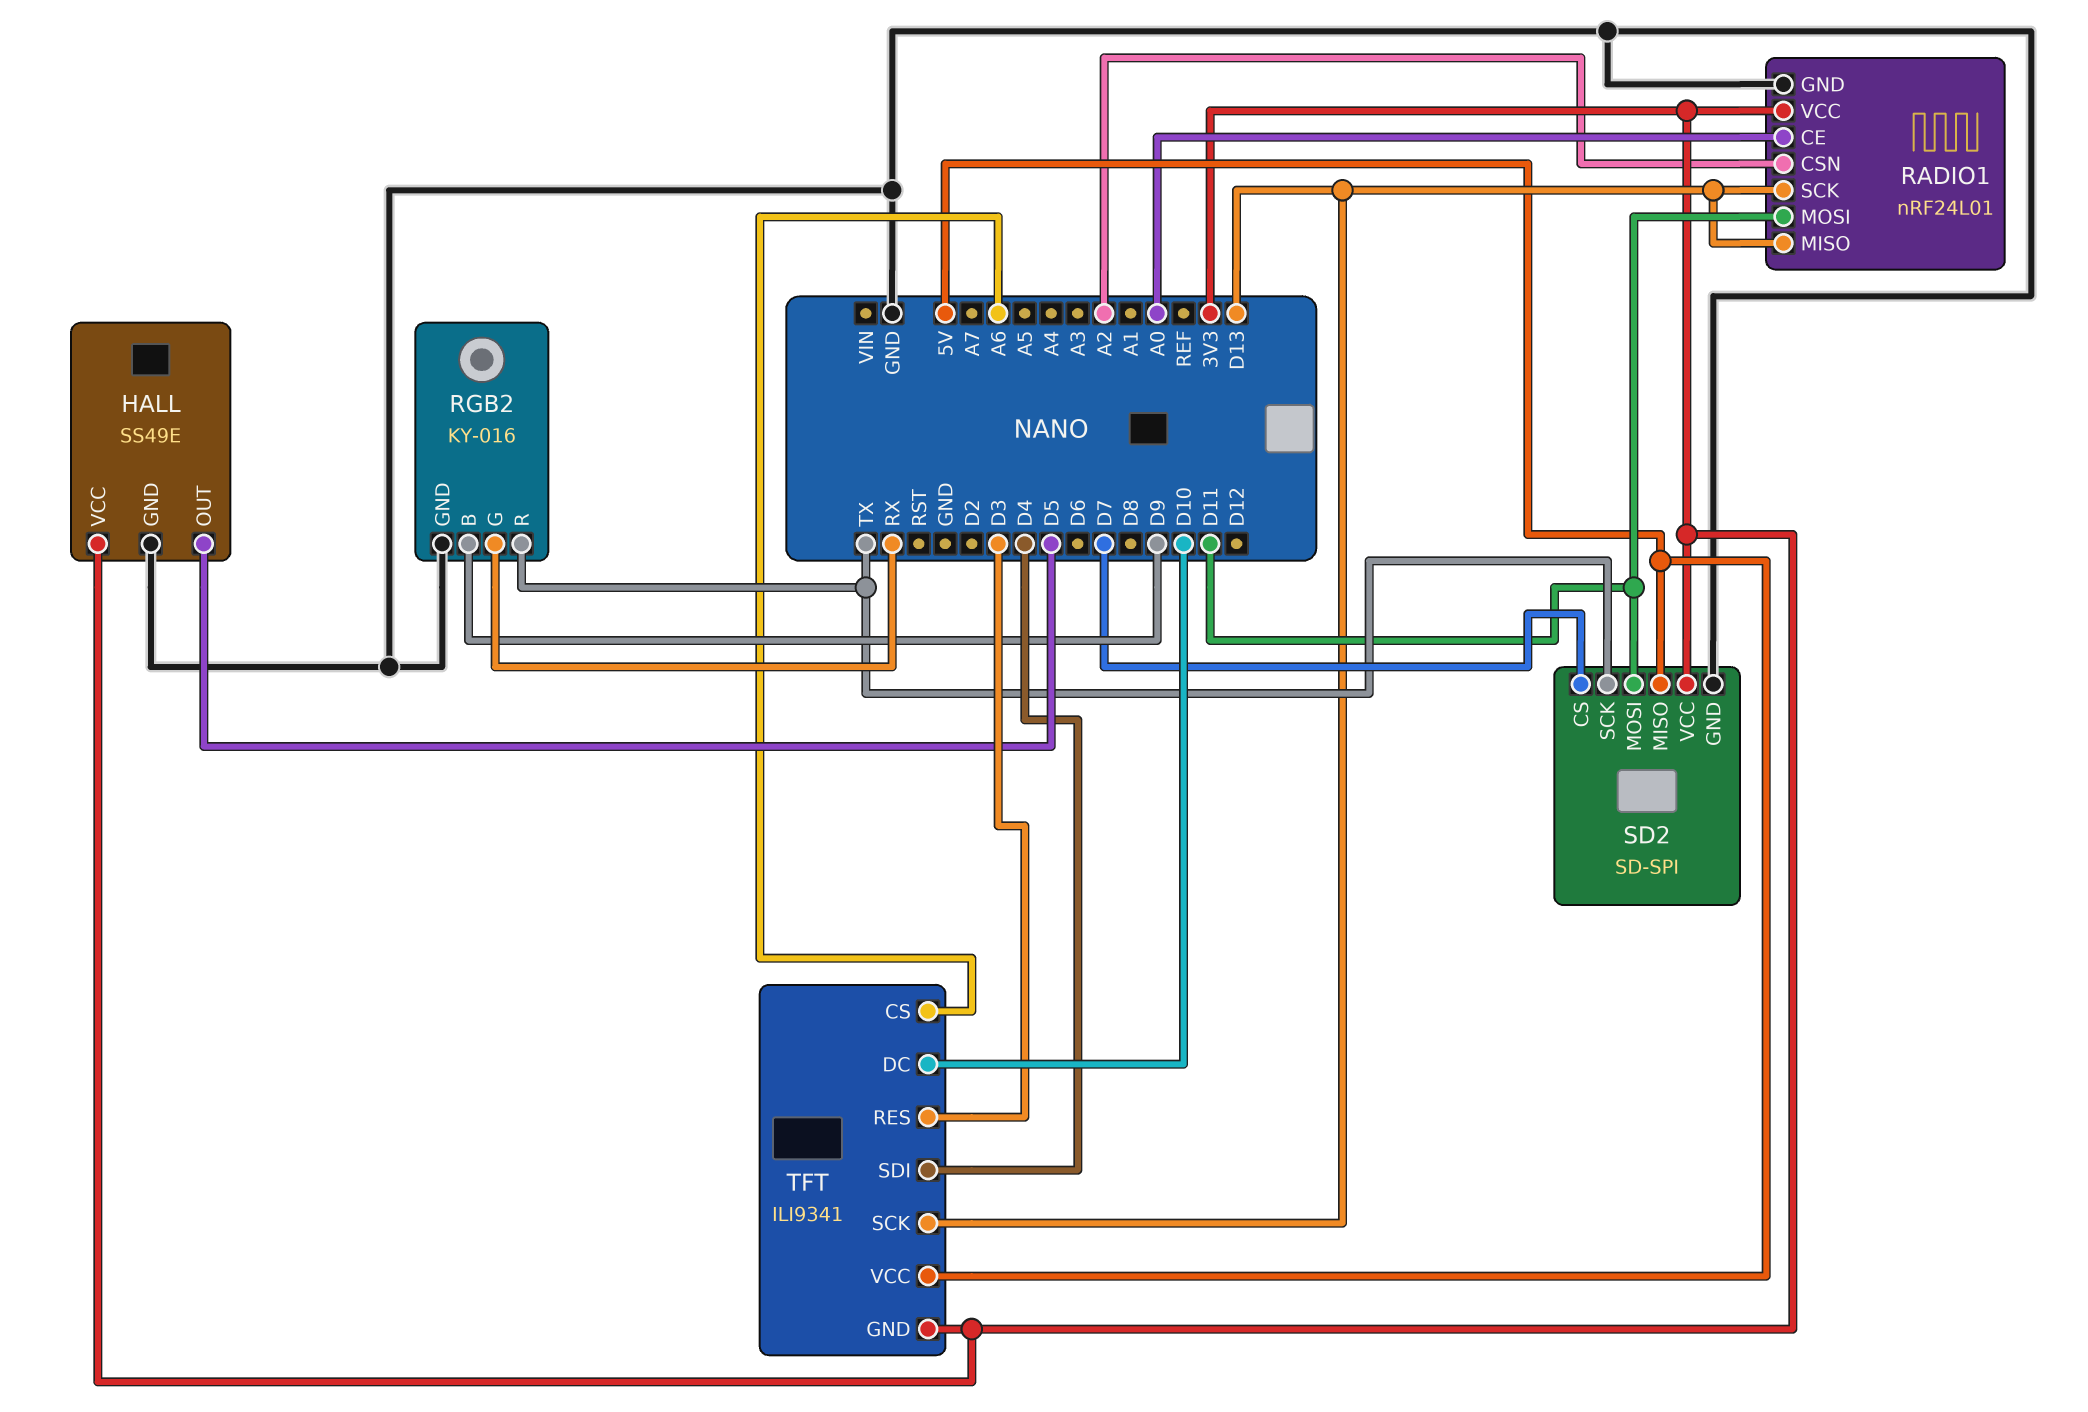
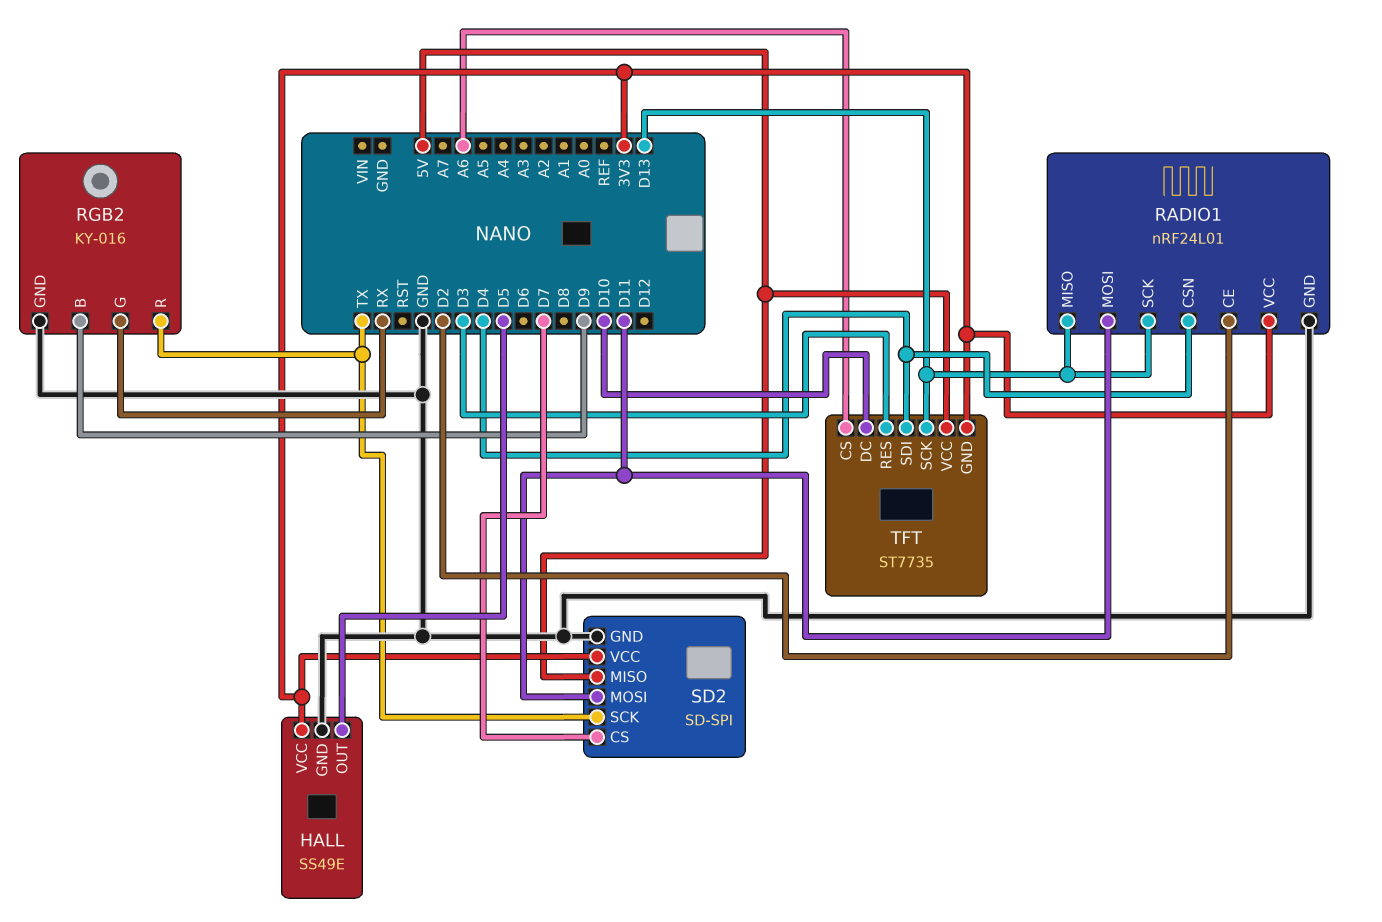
RADIO1 pin CE: A0 -> D2
RADIO1 pin CSN: A2 -> D4
TFT: ILI9341 -> ST7735

